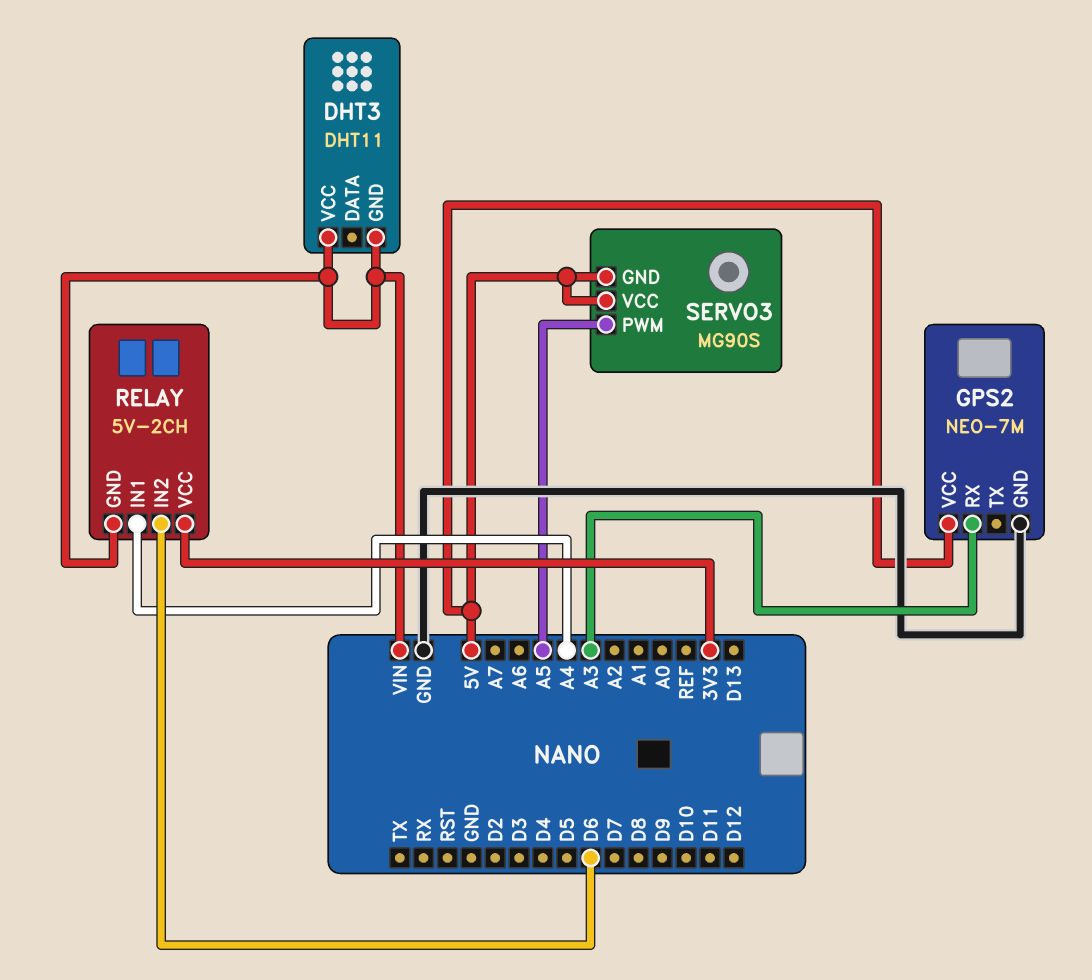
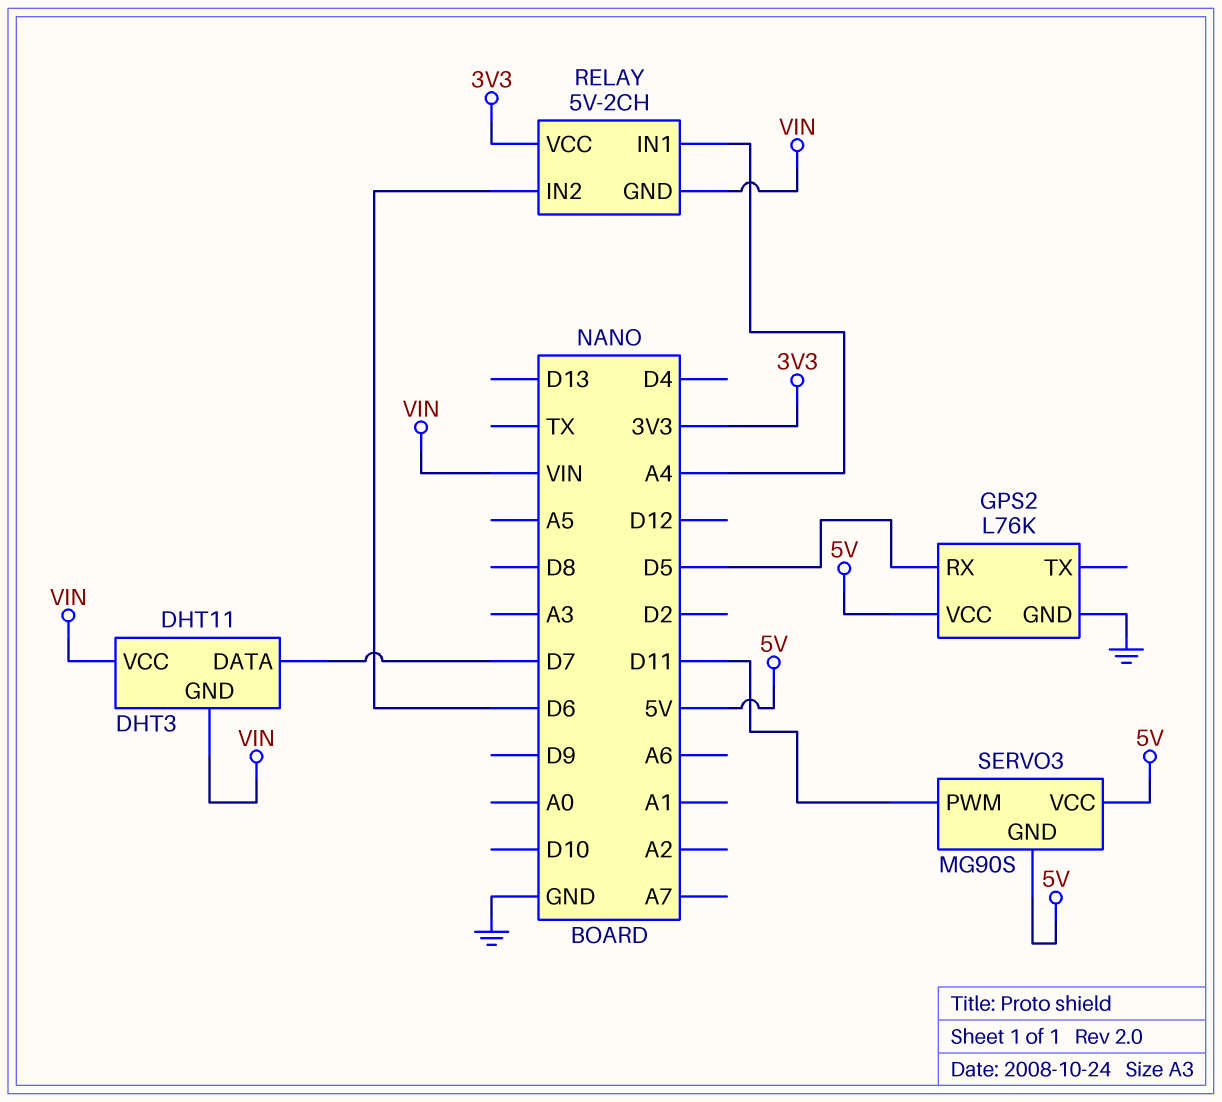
DHT3 pin DATA: none -> D7
GPS2: NEO-7M -> L76K
GPS2 pin RX: A3 -> D5
SERVO3 pin PWM: A5 -> D11

